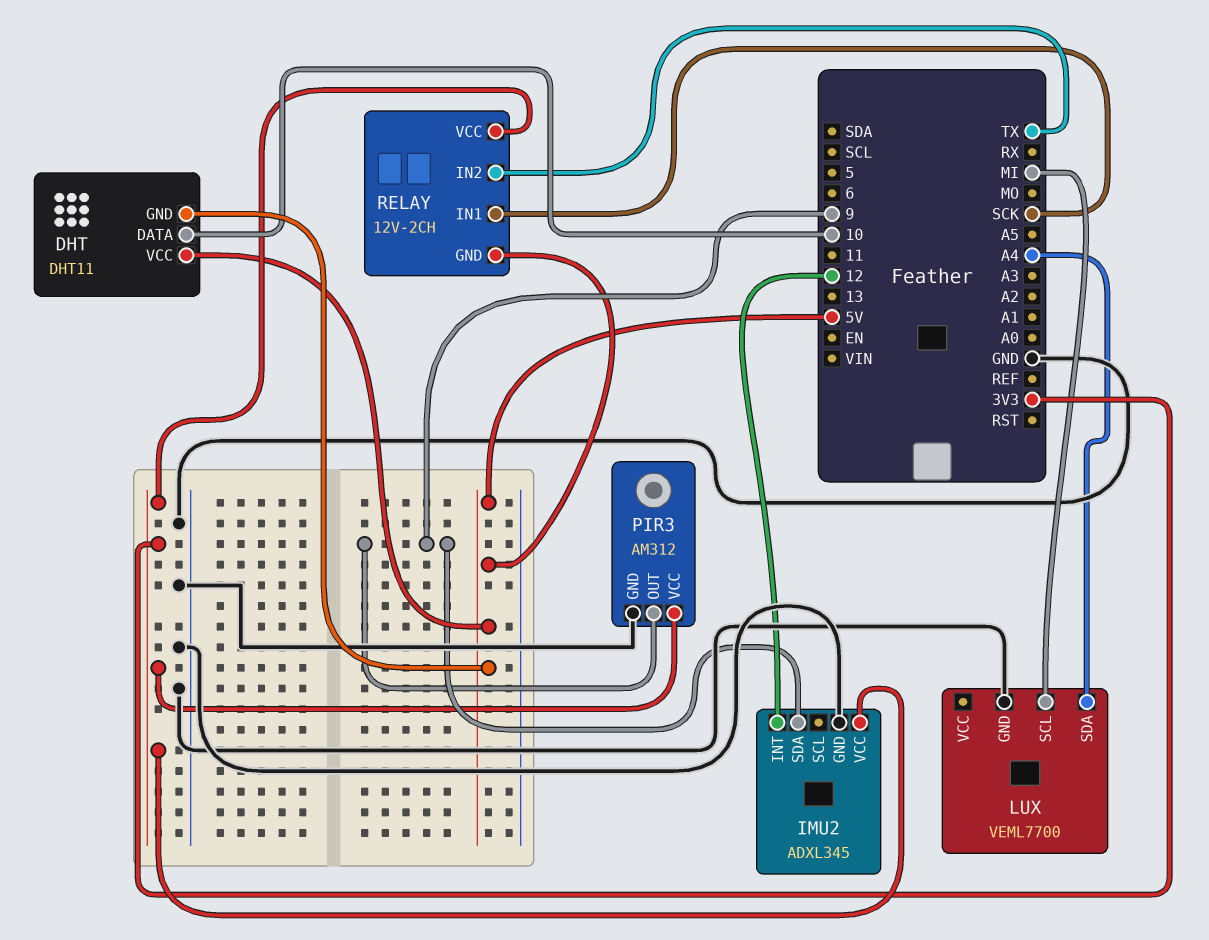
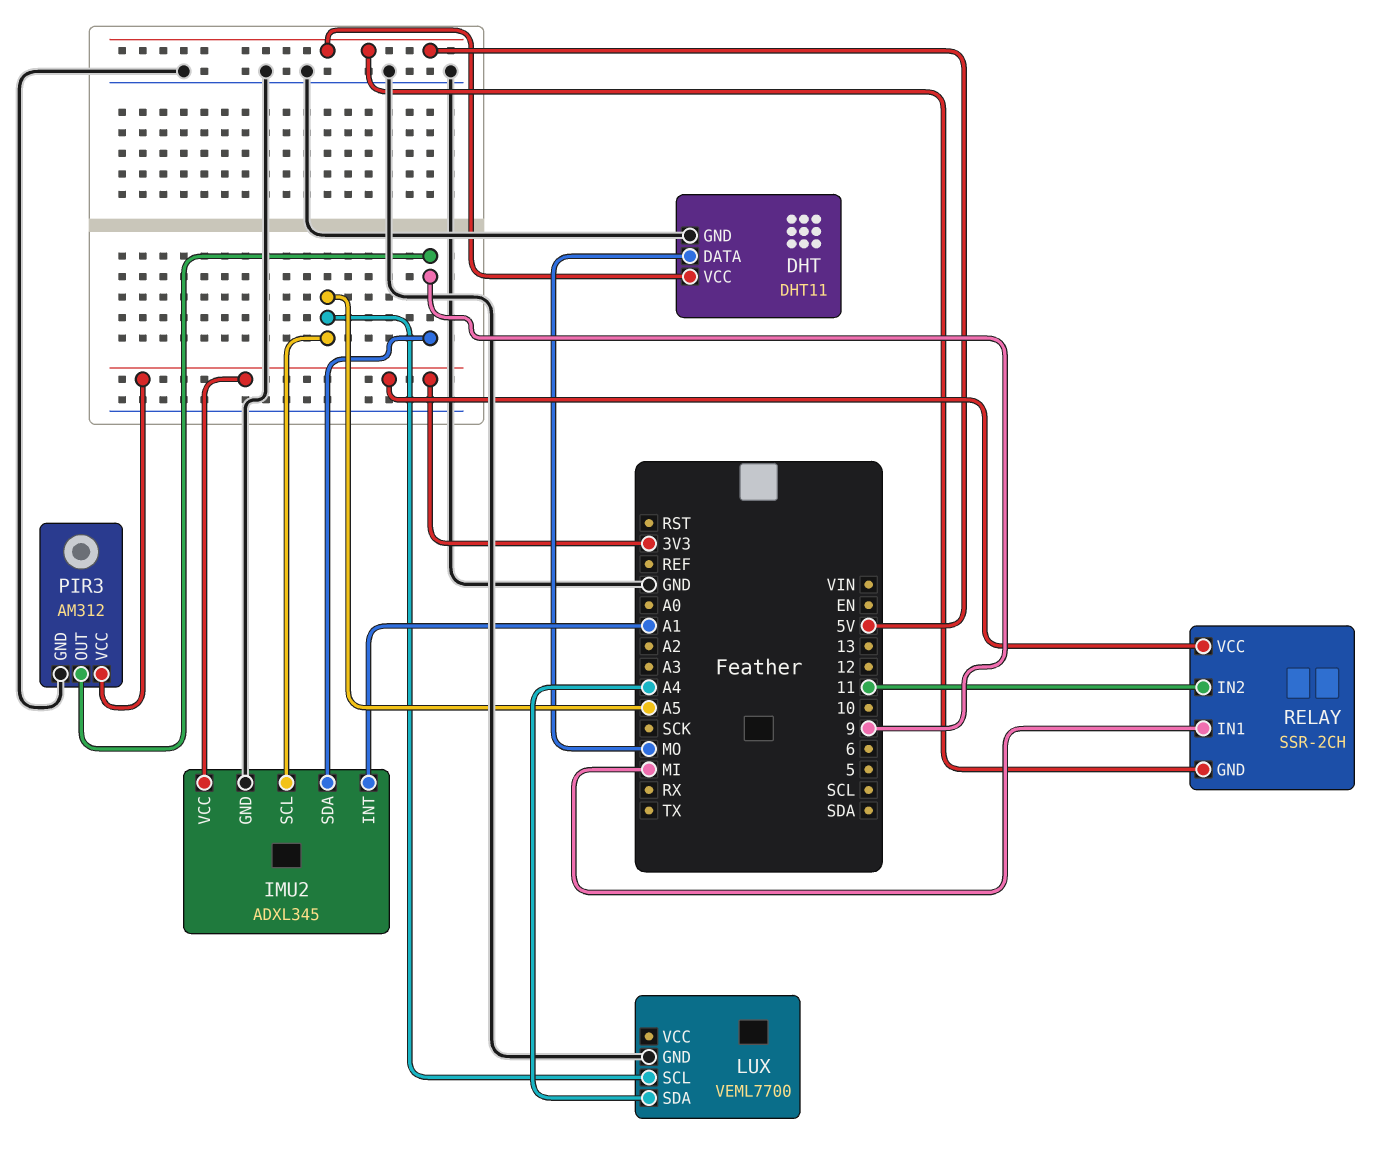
DHT pin DATA: 10 -> MO
DHT pin GND: 5V -> GND
IMU2 pin INT: 12 -> A1
IMU2 pin SCL: none -> A5
LUX pin SCL: MI -> A5
RELAY: 12V-2CH -> SSR-2CH
RELAY pin IN1: SCK -> MI
RELAY pin IN2: TX -> 11

